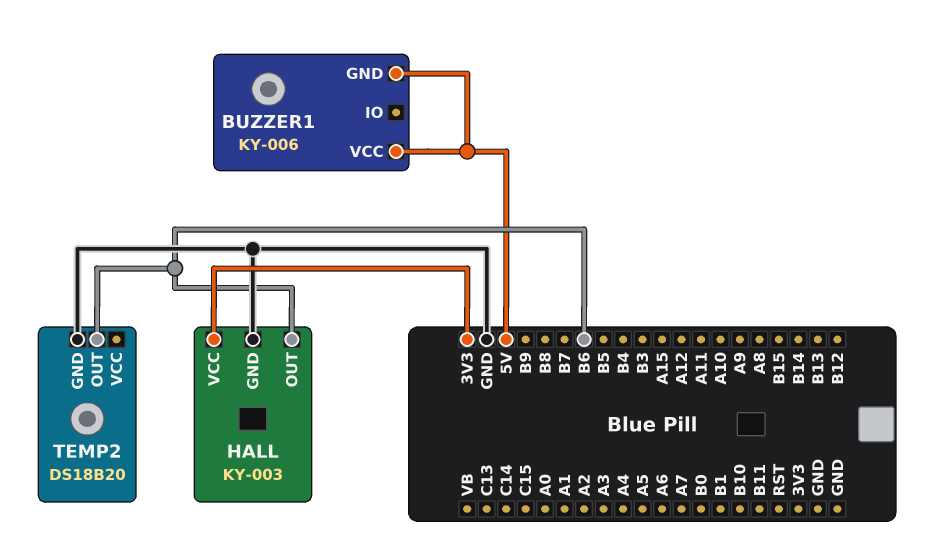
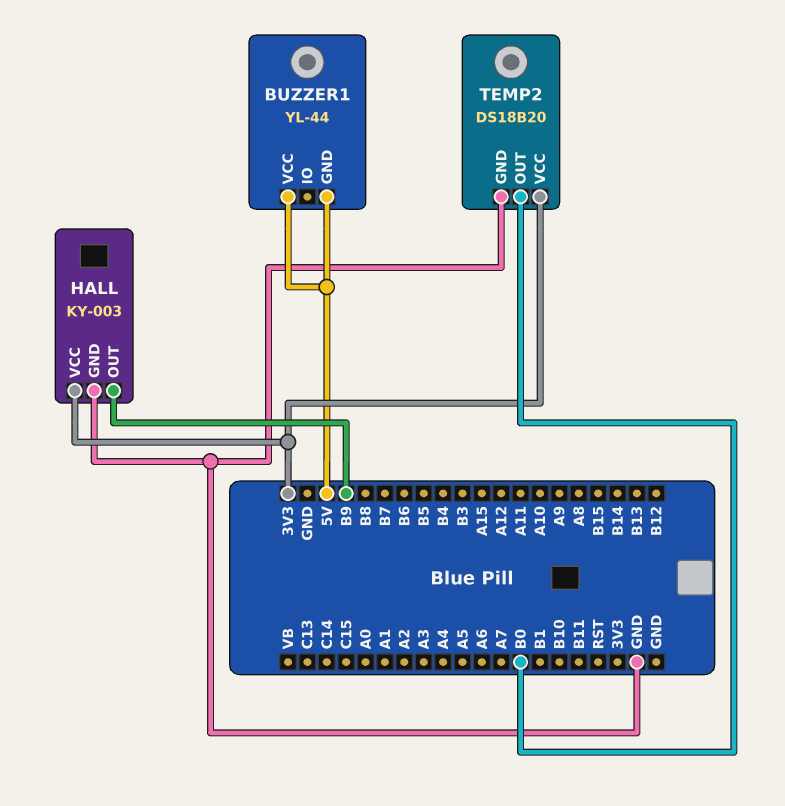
BUZZER1: KY-006 -> YL-44
HALL pin OUT: B6 -> B9
TEMP2 pin OUT: B6 -> B0
TEMP2 pin VCC: none -> 3V3

